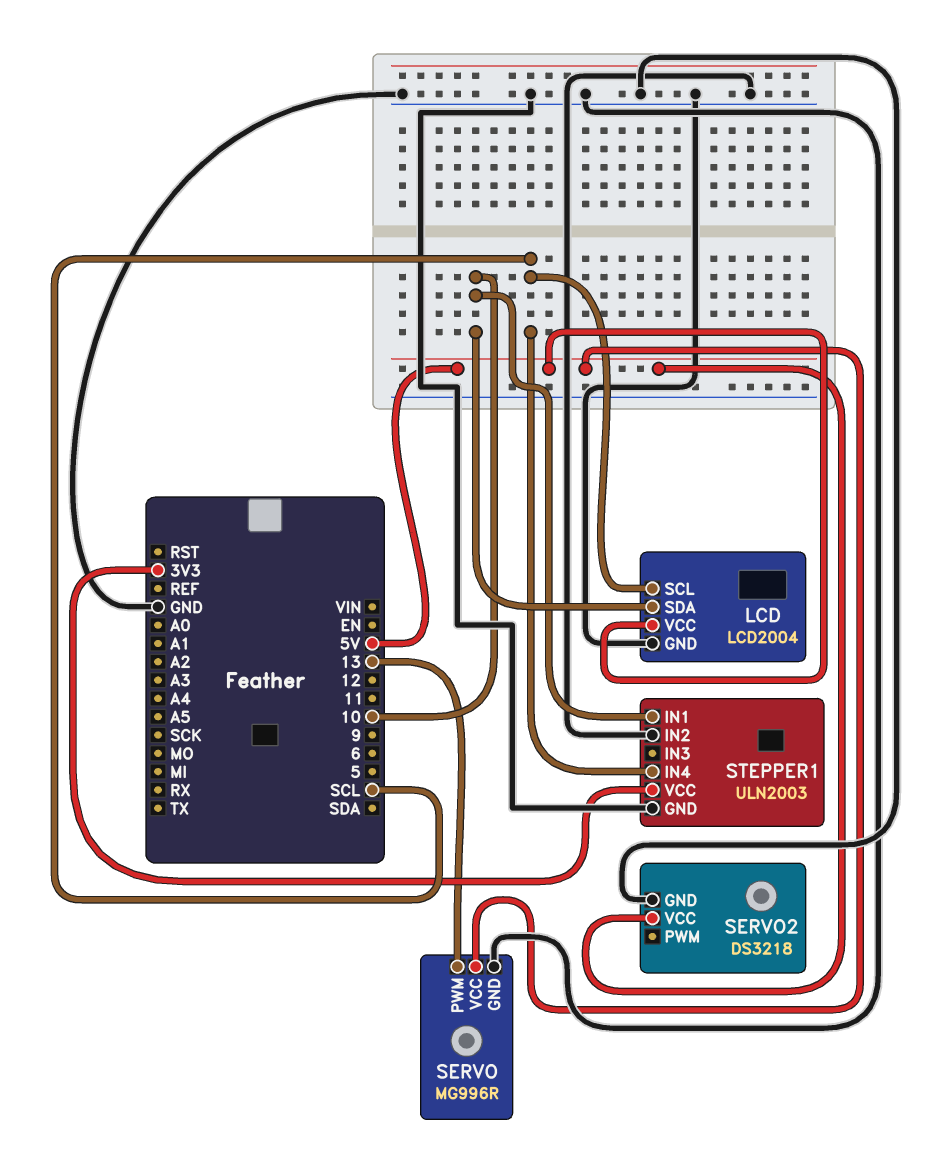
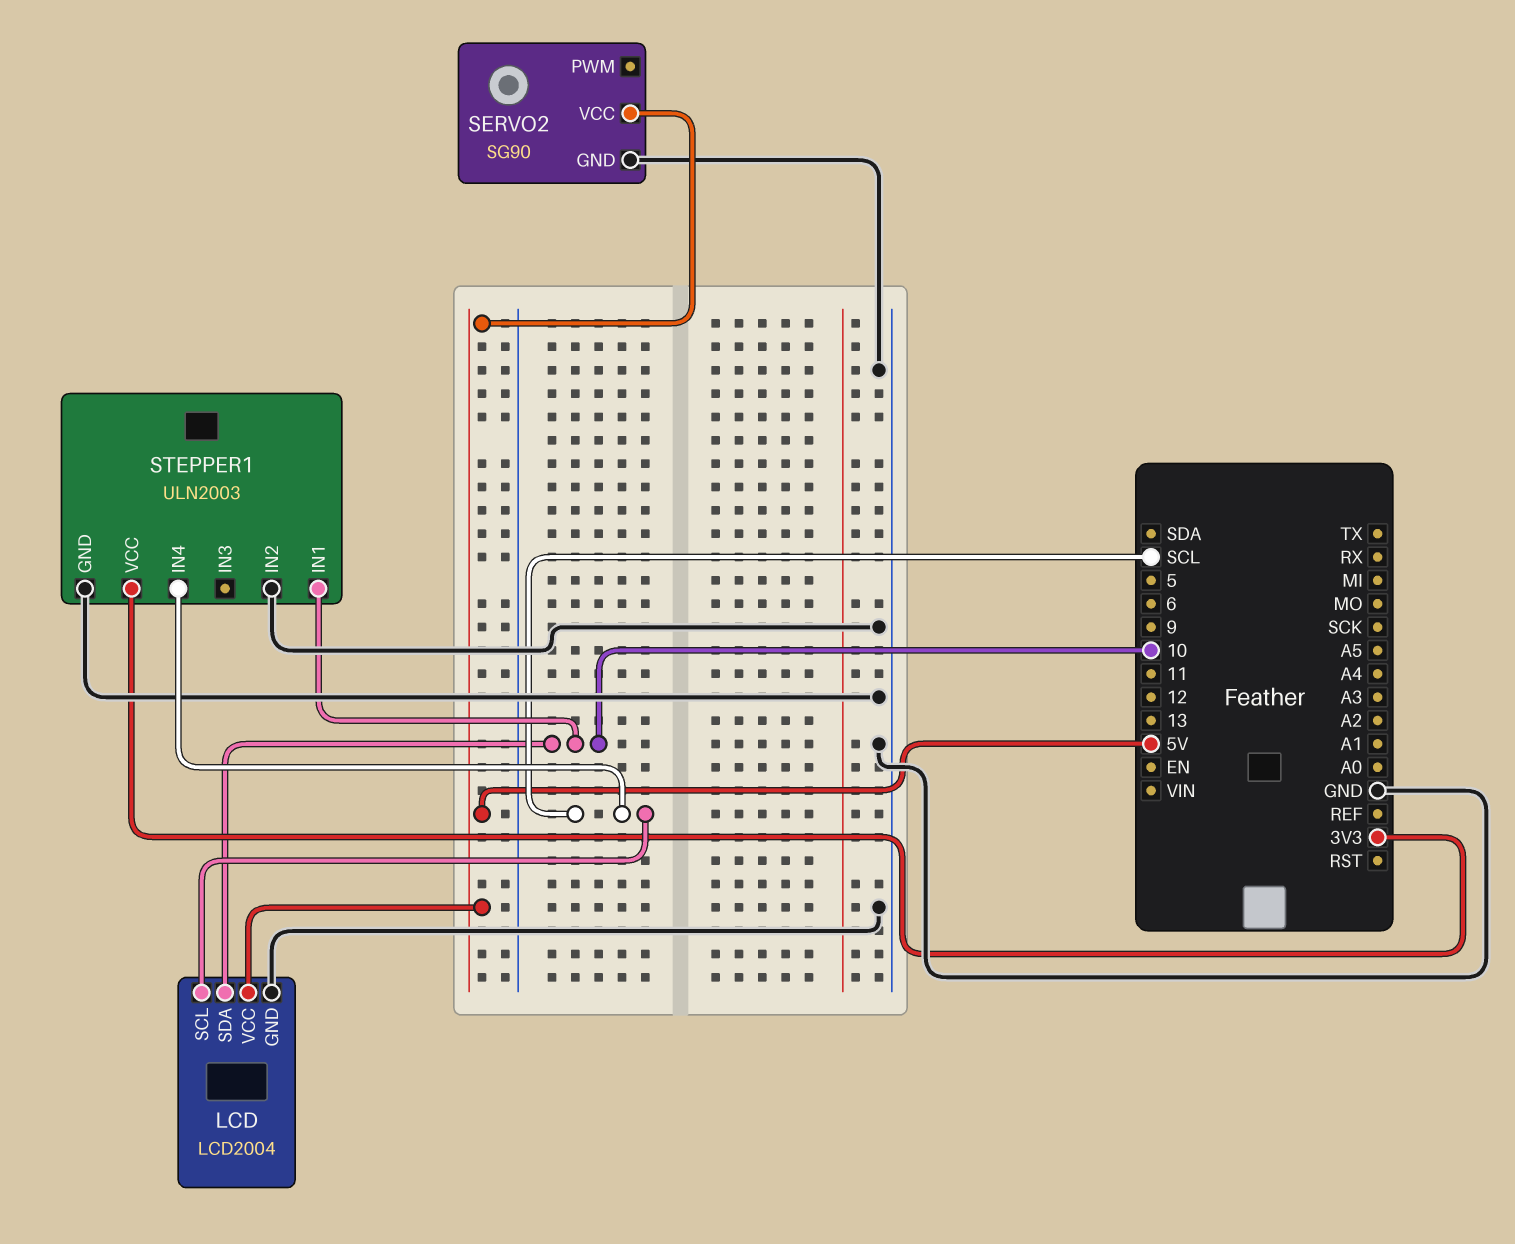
SERVO: MG996R -> none
SERVO pin GND: GND -> none
SERVO pin PWM: 13 -> none
SERVO pin VCC: 5V -> none
SERVO2: DS3218 -> SG90

